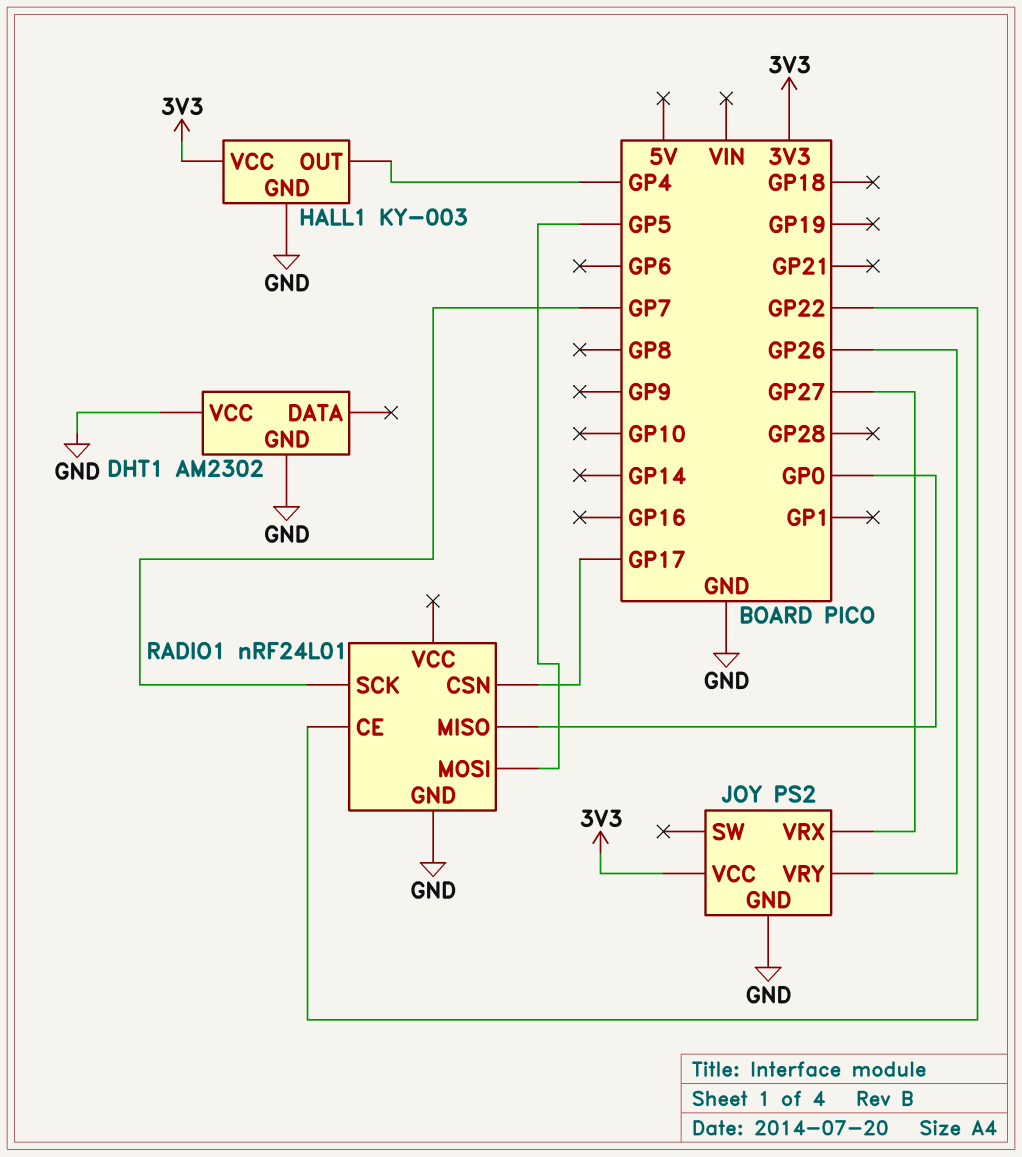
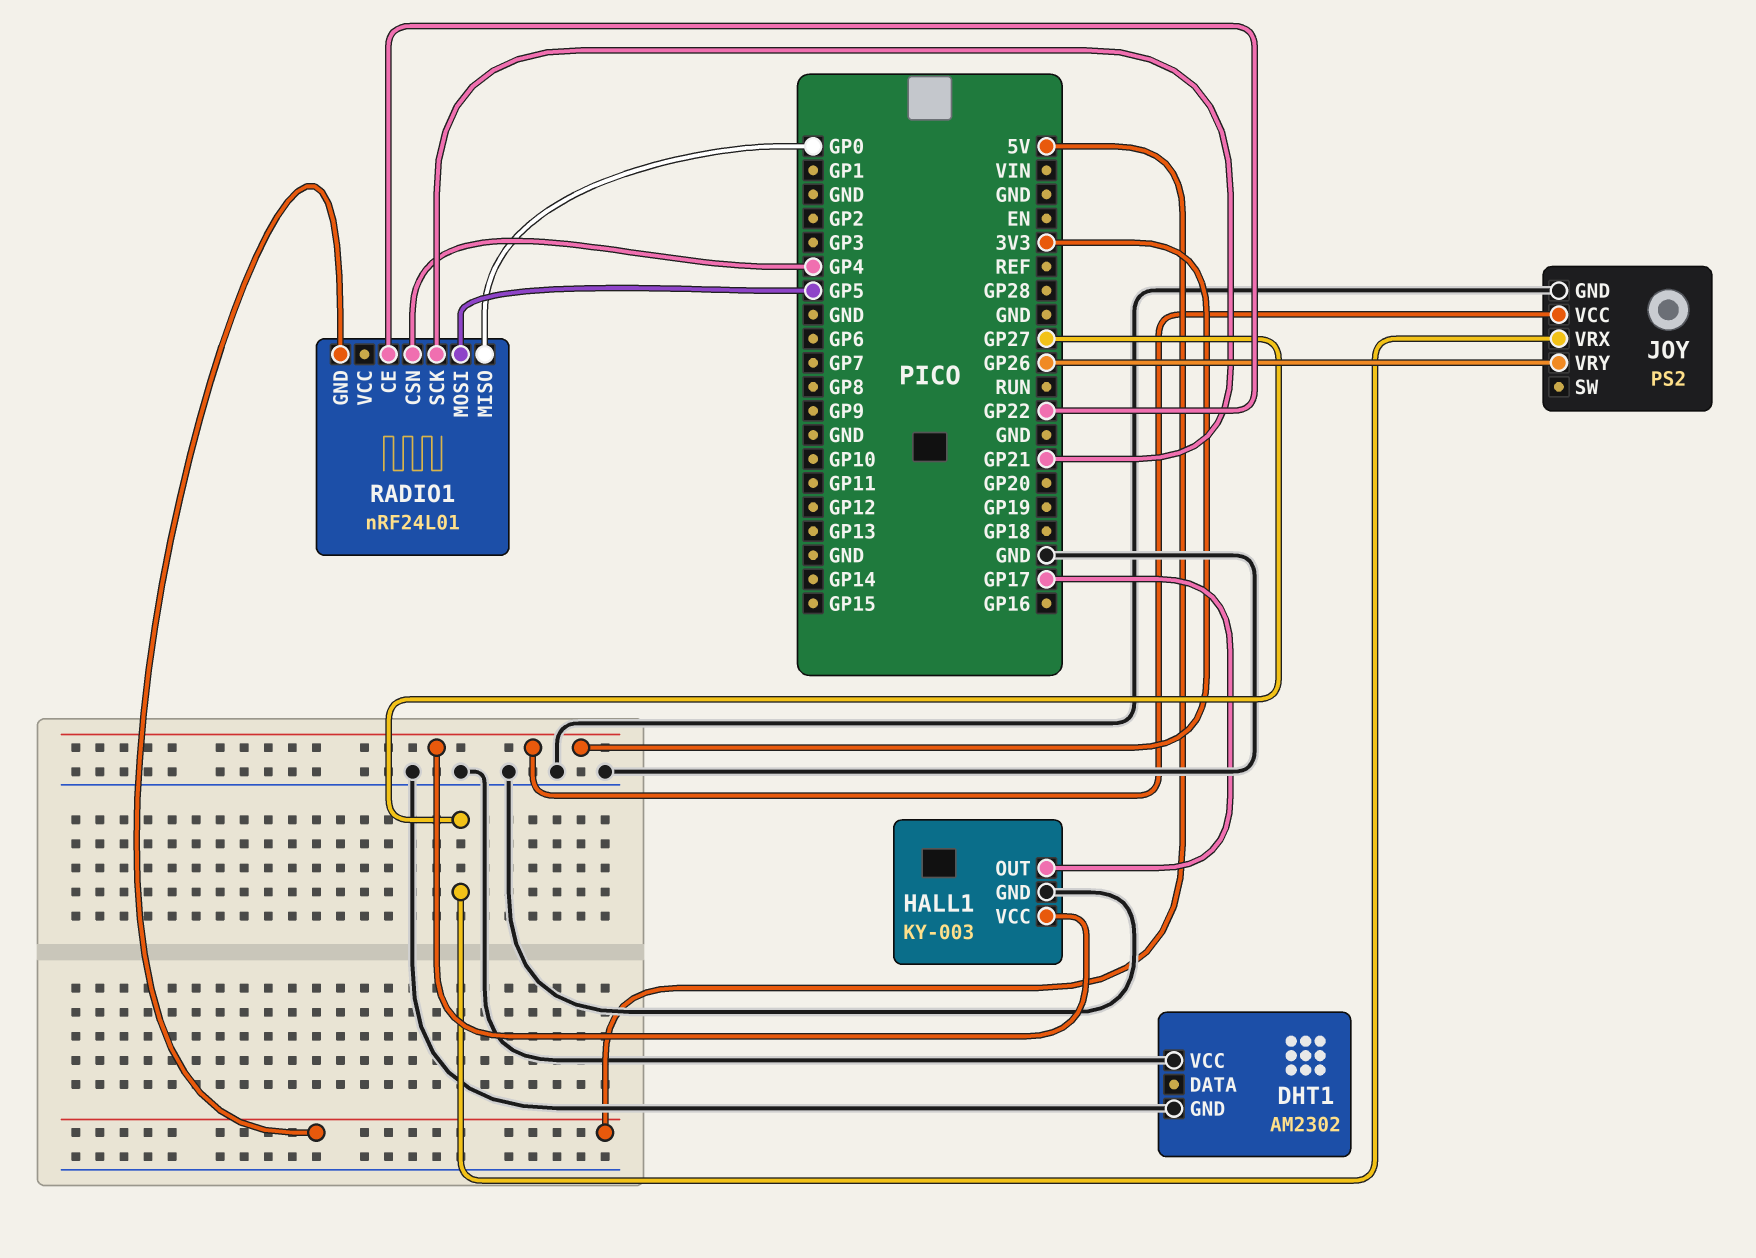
HALL1 pin OUT: GP4 -> GP17
RADIO1 pin CSN: GP17 -> GP4
RADIO1 pin GND: GND -> 5V
RADIO1 pin SCK: GP7 -> GP21

